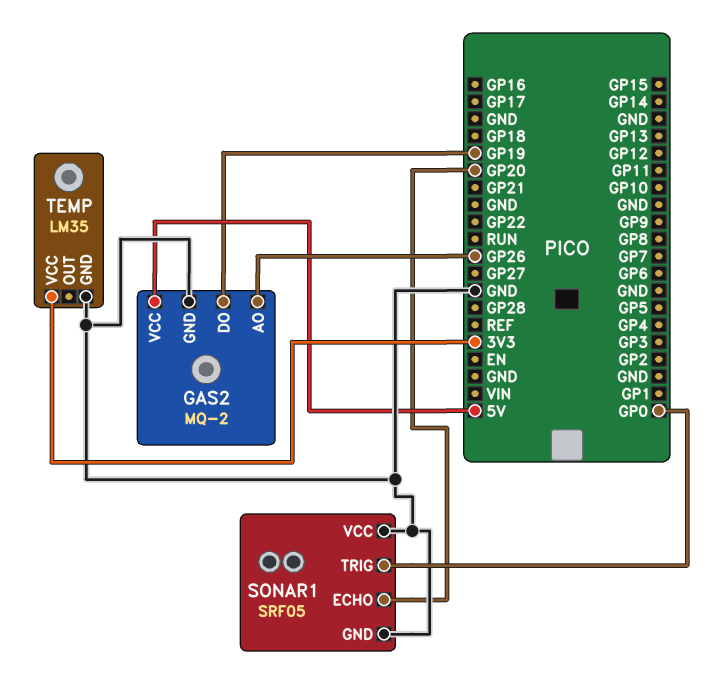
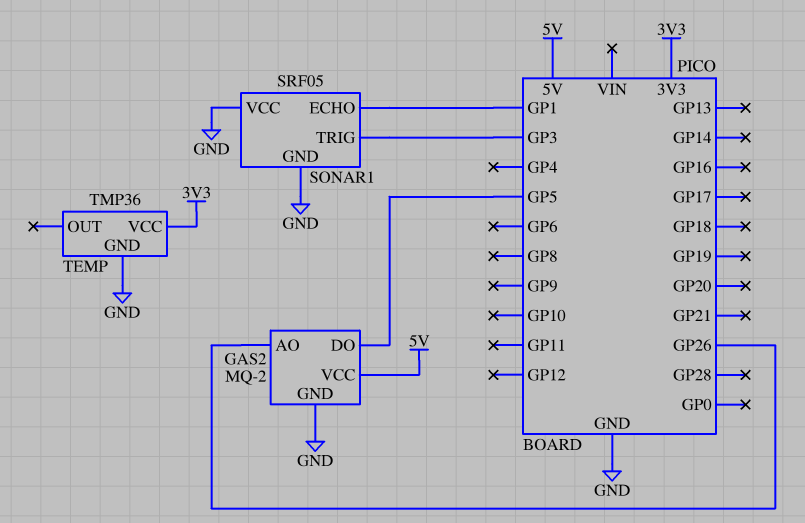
GAS2 pin DO: GP19 -> GP5
SONAR1 pin ECHO: GP20 -> GP1
SONAR1 pin TRIG: GP0 -> GP3
TEMP: LM35 -> TMP36

